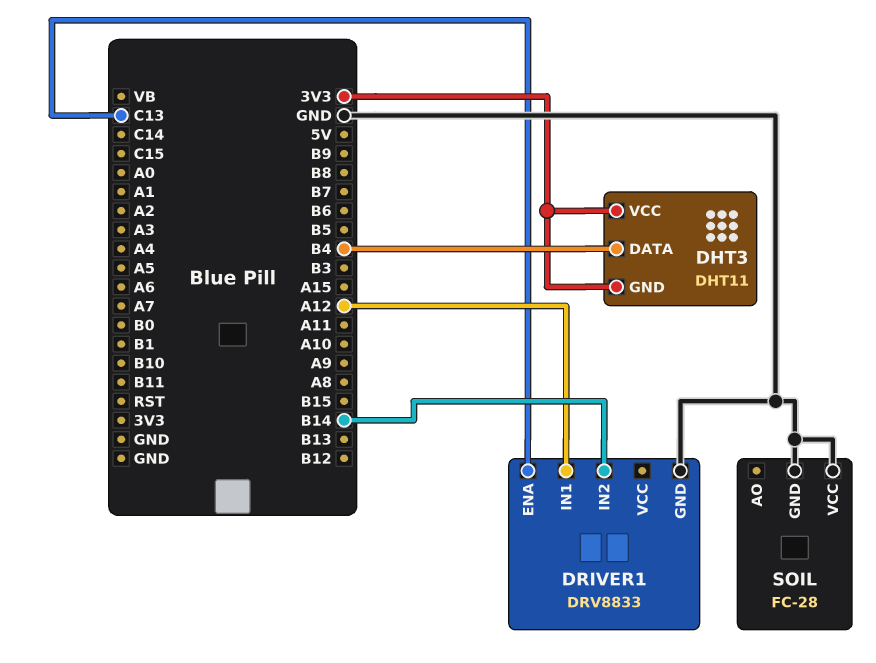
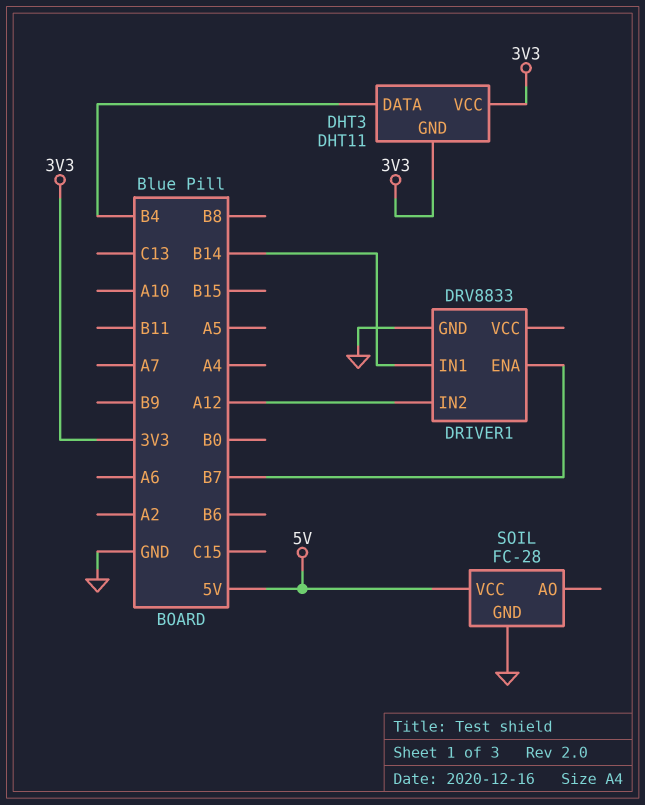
DRIVER1 pin ENA: C13 -> B7
DRIVER1 pin IN1: A12 -> B14
DRIVER1 pin IN2: B14 -> A12
SOIL pin VCC: GND -> 5V

